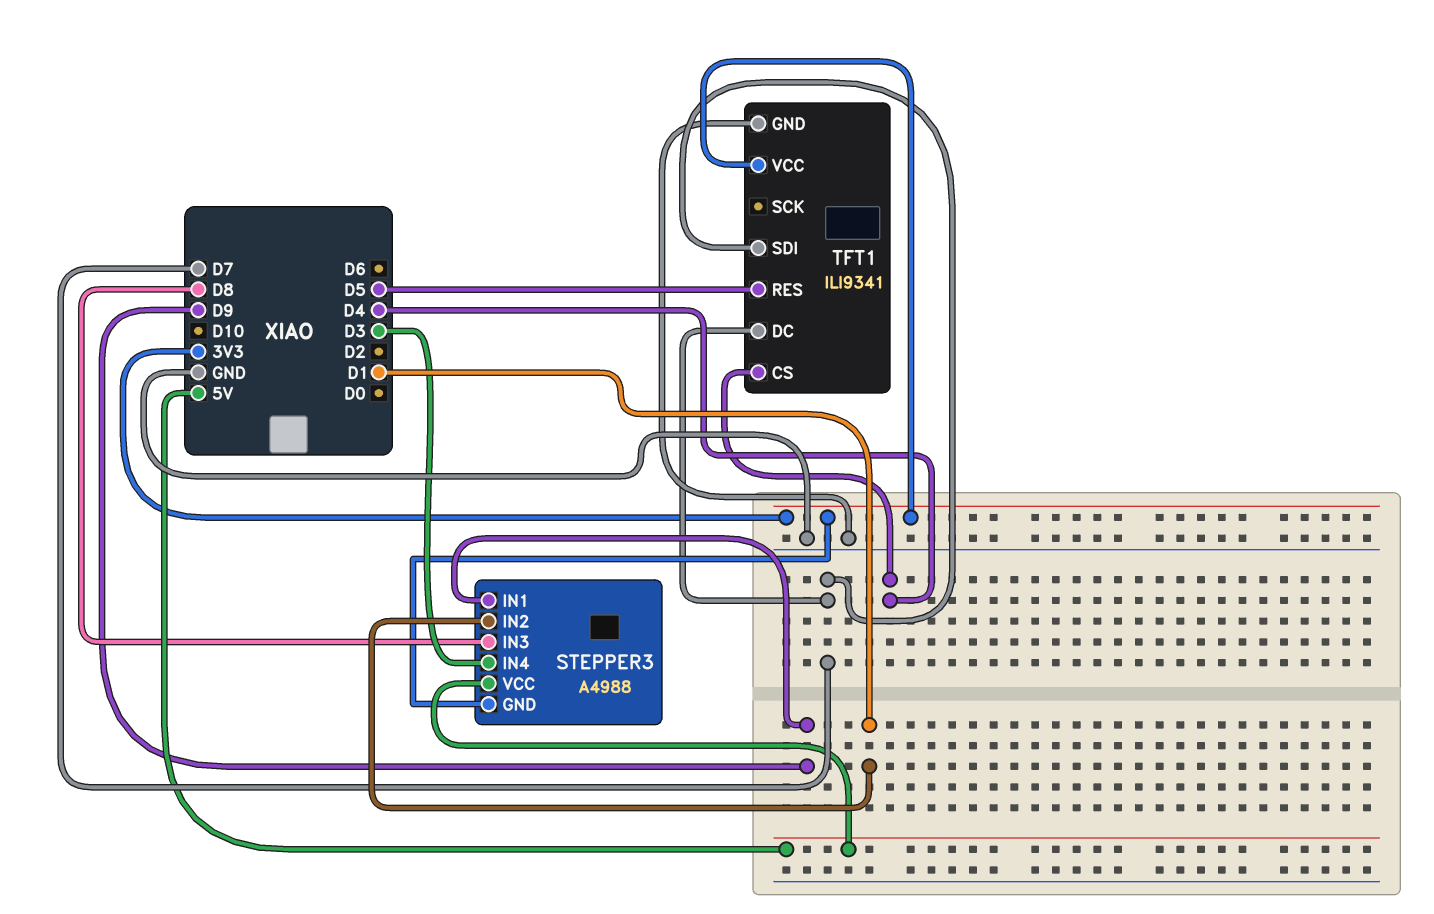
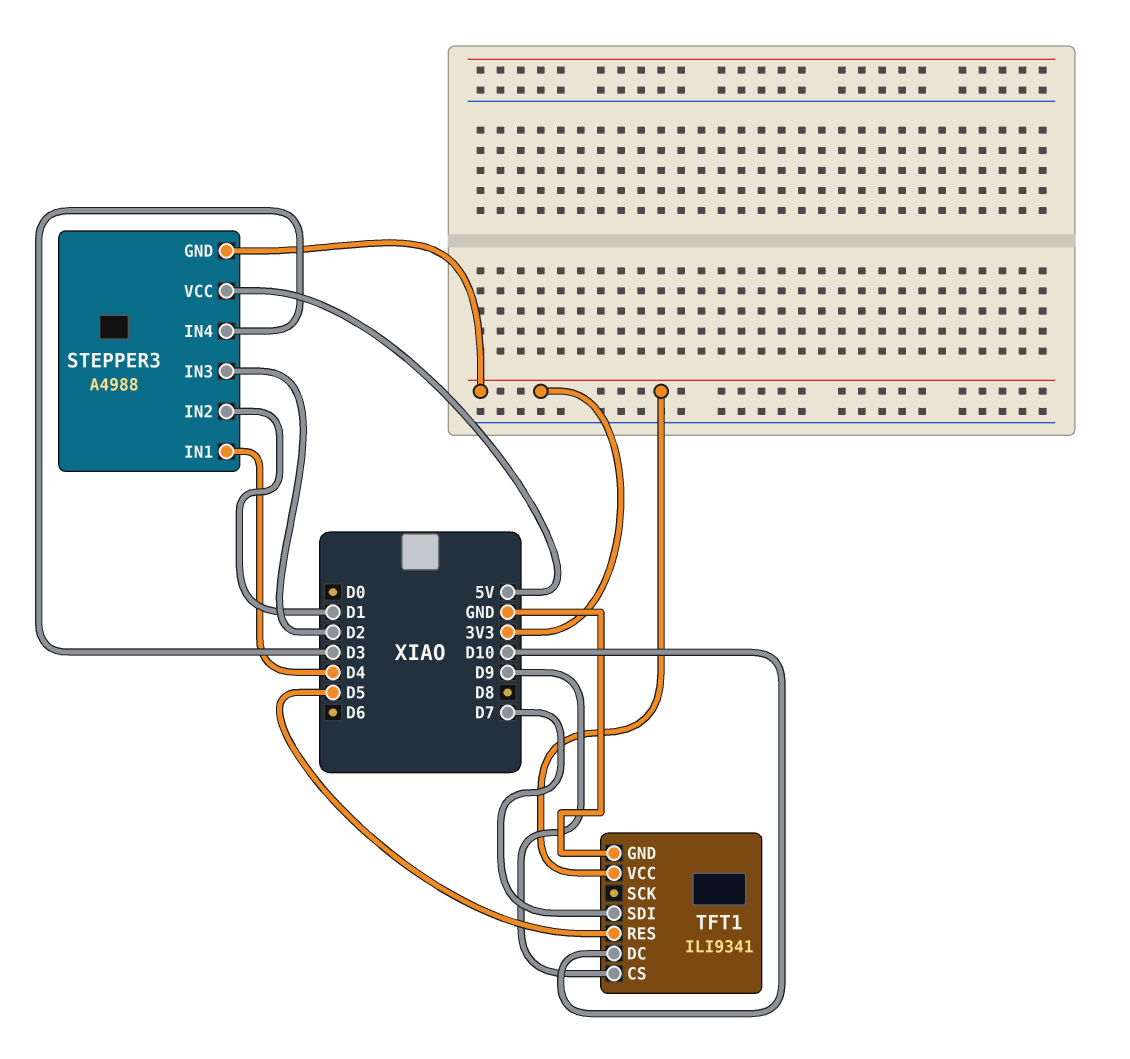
STEPPER3 pin IN1: D9 -> D4
STEPPER3 pin IN3: D8 -> D2
TFT1 pin CS: D4 -> D9
TFT1 pin DC: D7 -> D10

